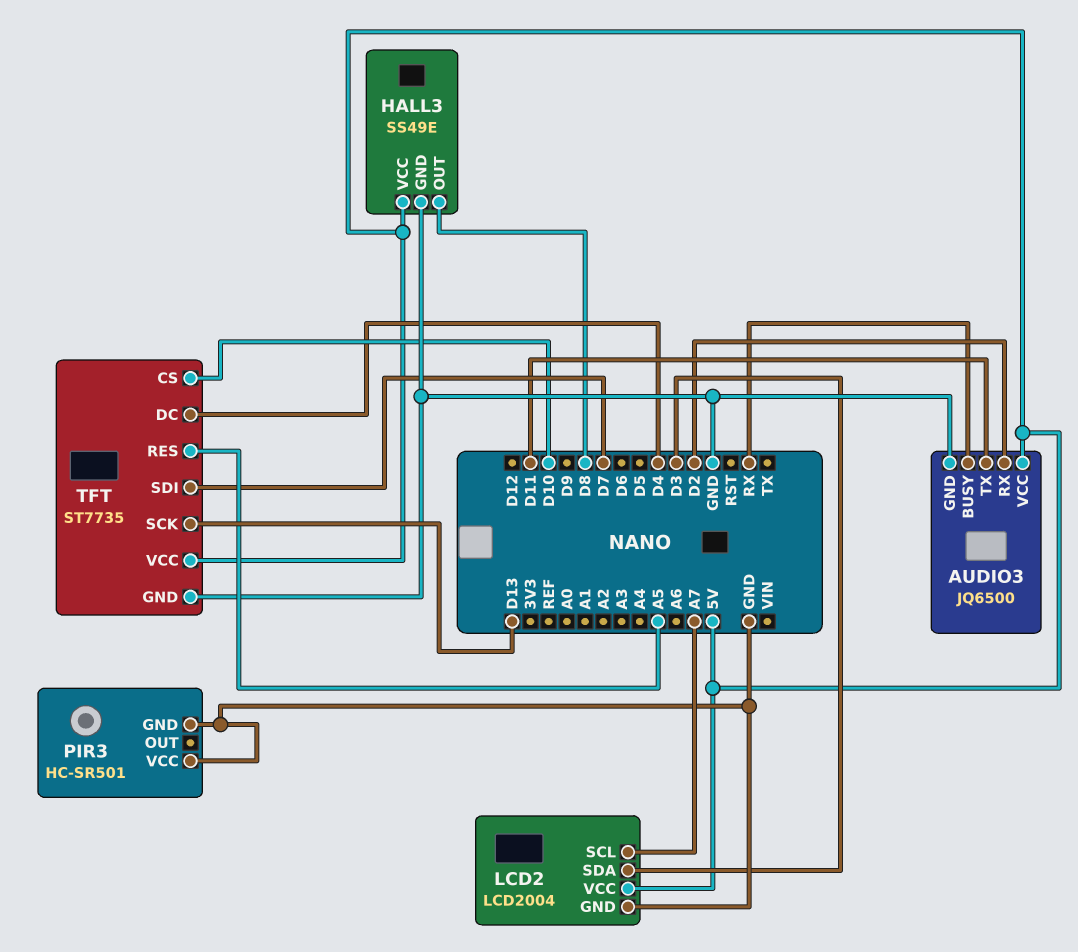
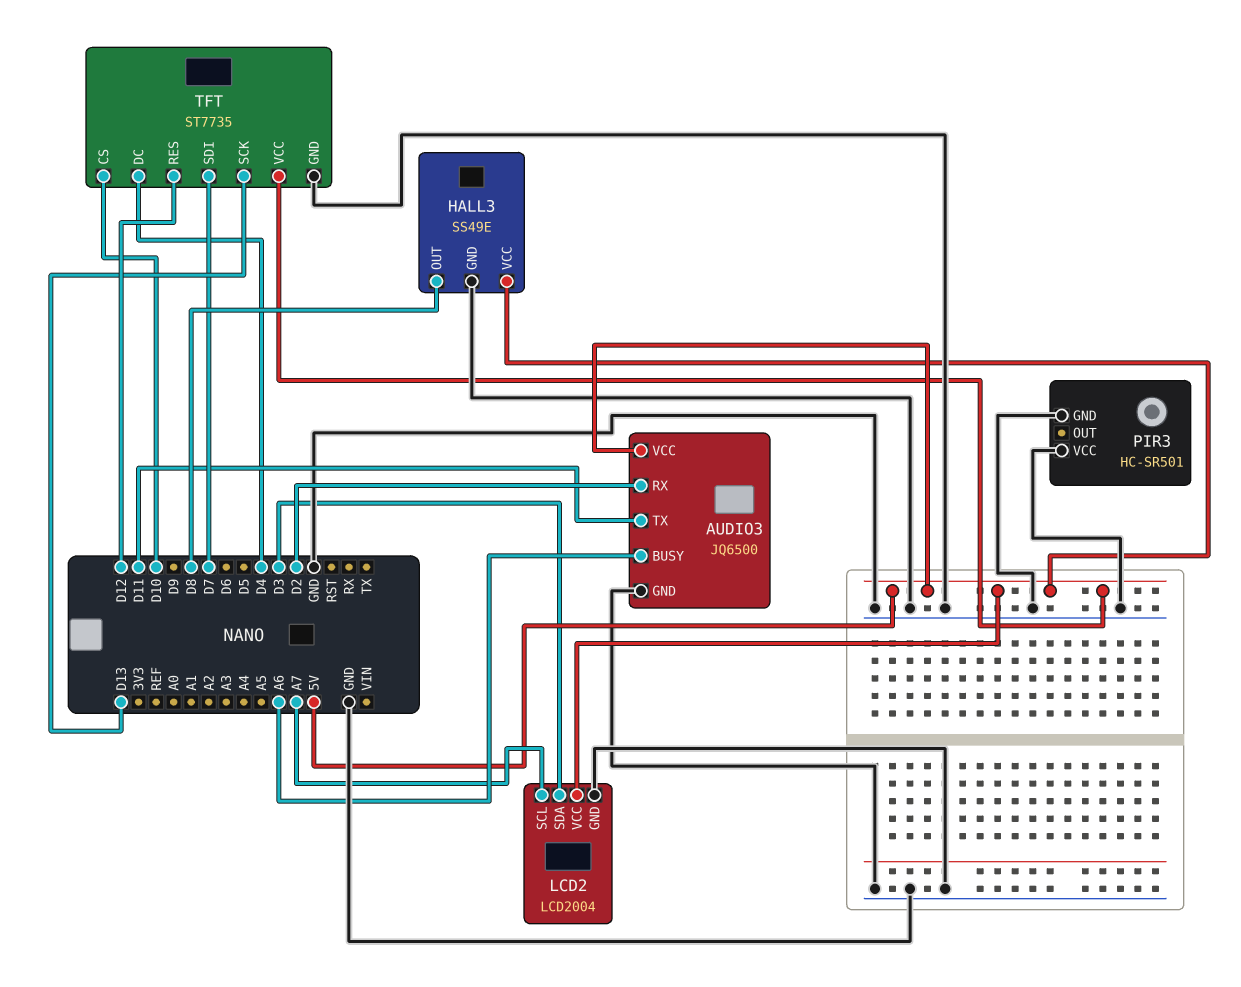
AUDIO3 pin BUSY: RX -> A6
TFT pin RES: A5 -> D12

